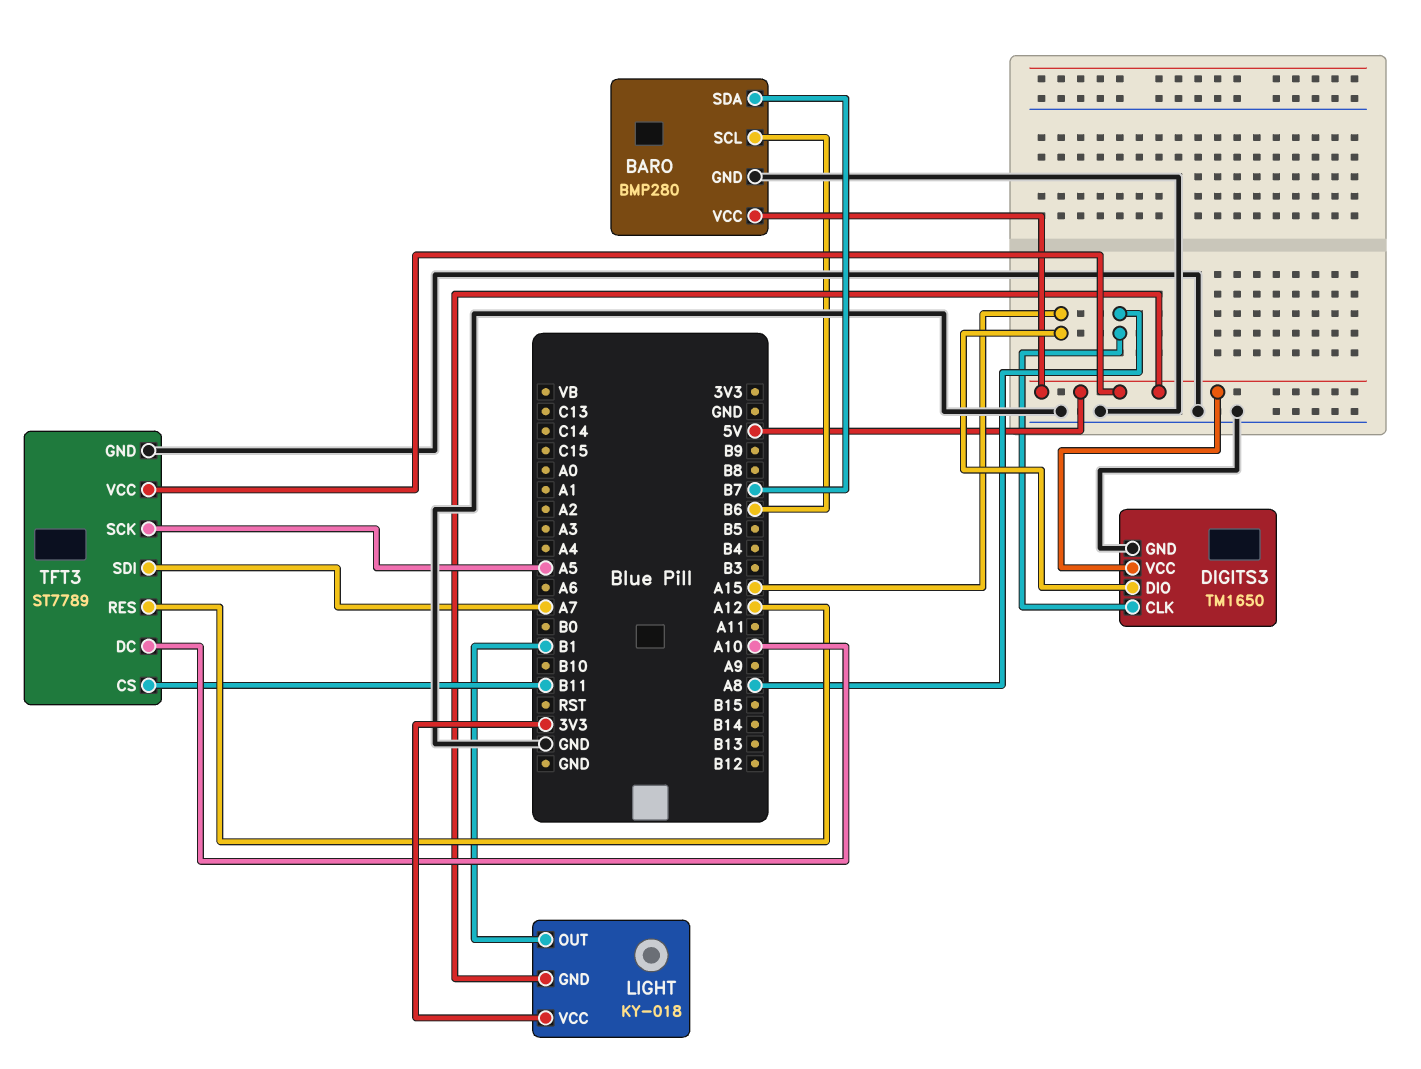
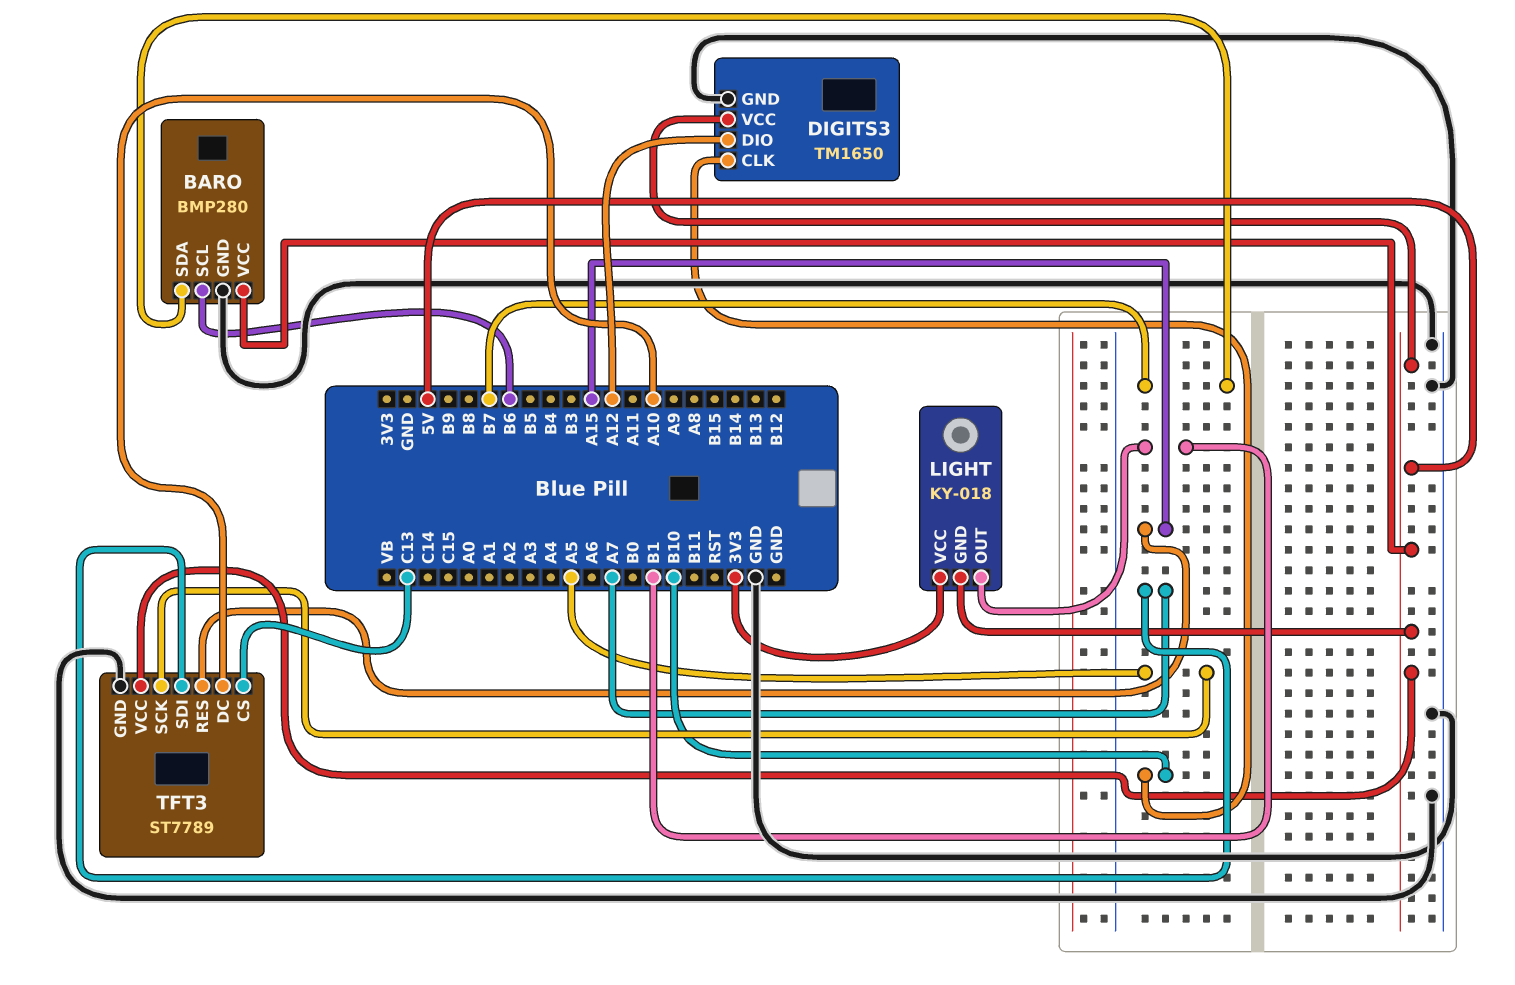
DIGITS3 pin CLK: A8 -> B10
DIGITS3 pin DIO: A15 -> A12
TFT3 pin CS: B11 -> C13
TFT3 pin RES: A12 -> A15

